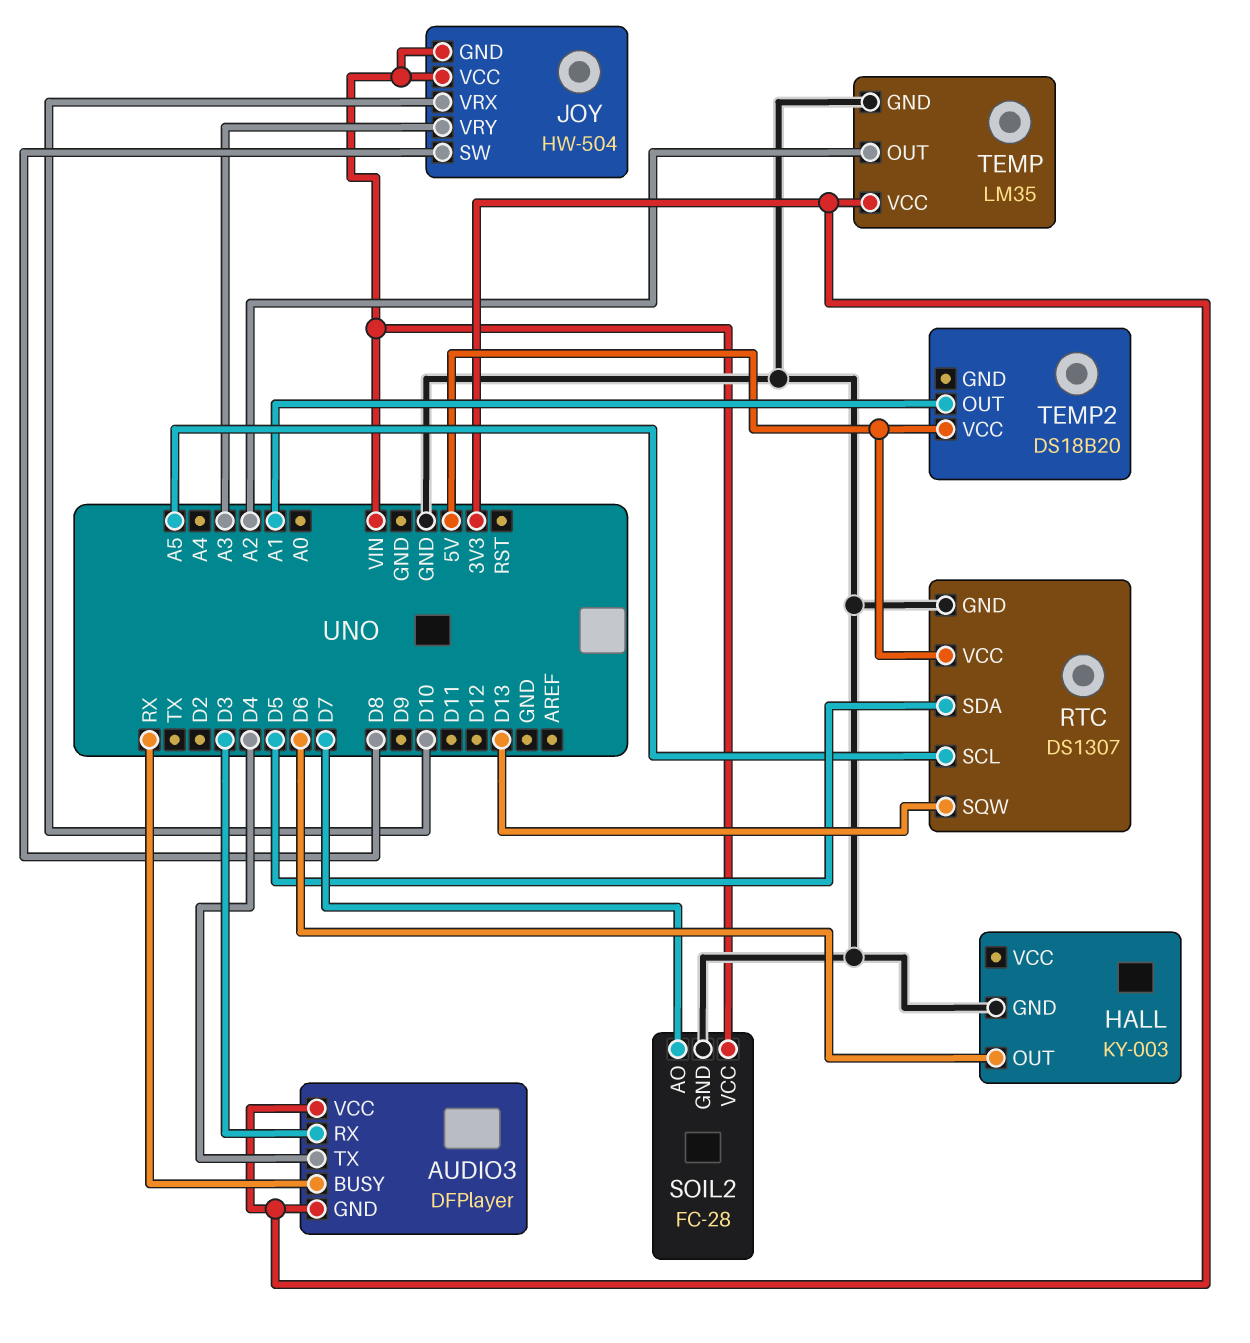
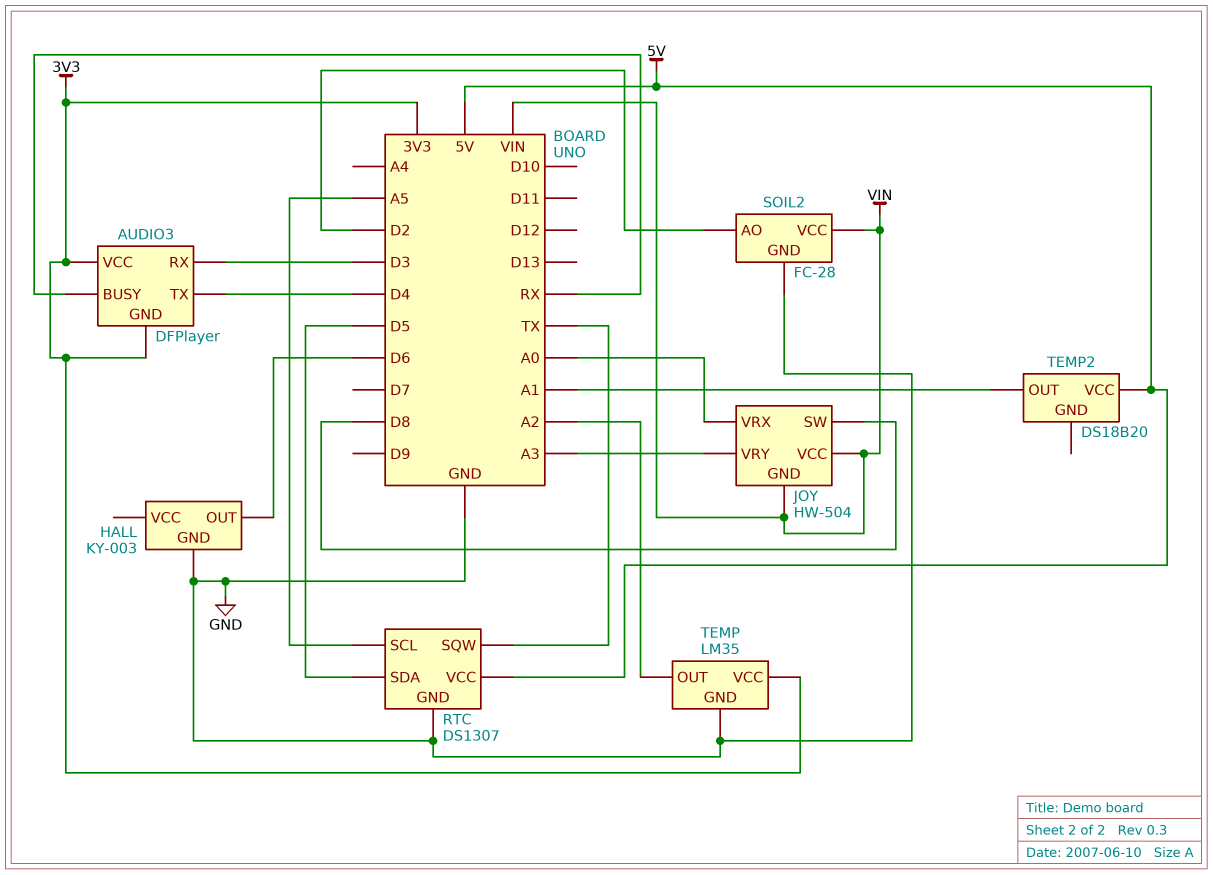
JOY pin VRX: D10 -> A0
RTC pin SQW: D13 -> TX
SOIL2 pin AO: D7 -> D2

